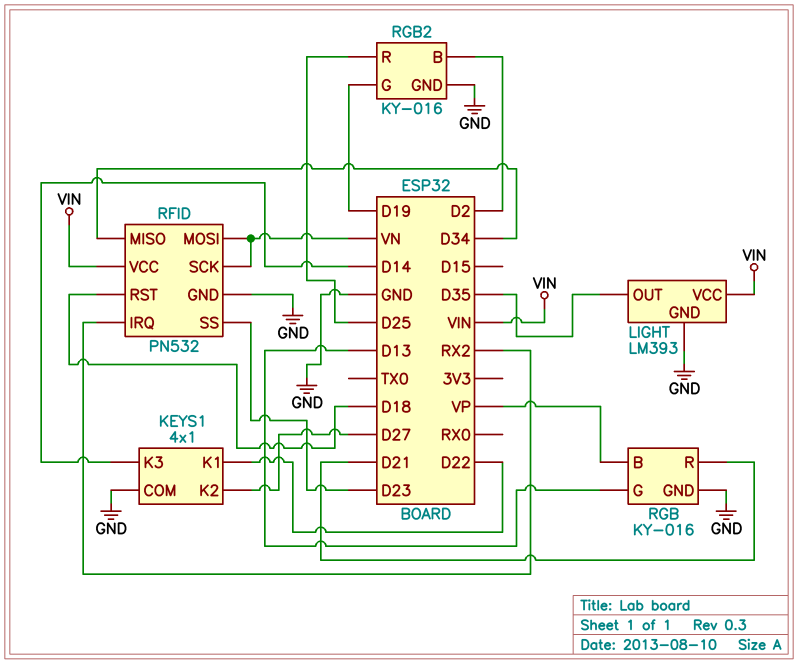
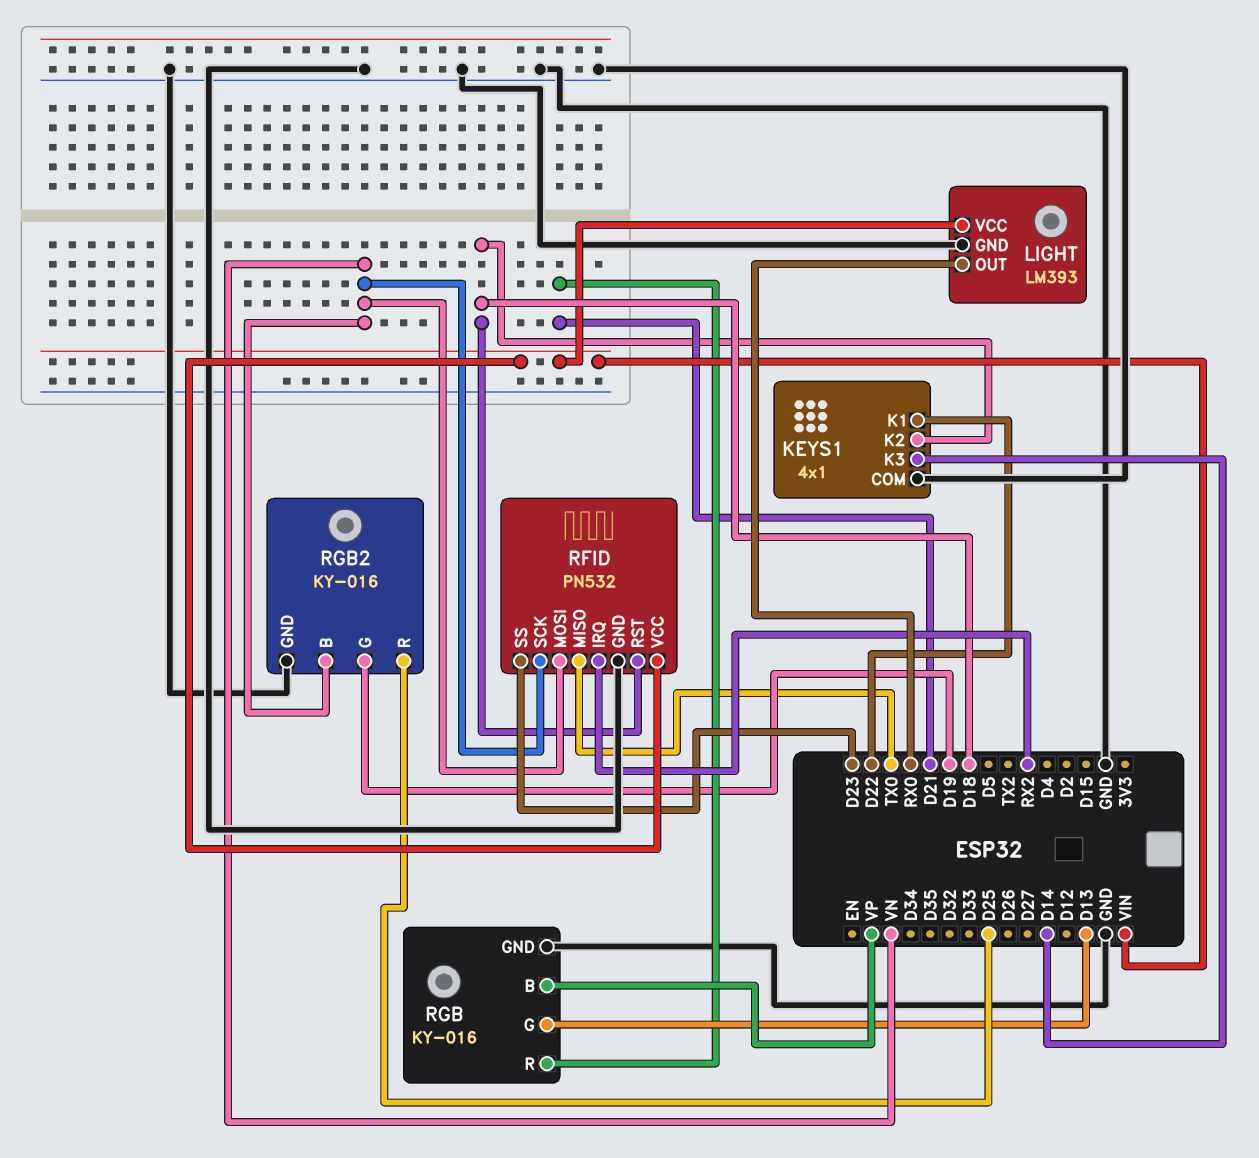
KEYS1 pin K2: D27 -> D18
LIGHT pin OUT: D35 -> RX0
RFID pin MISO: D34 -> TX0
RGB2 pin B: D2 -> VN

